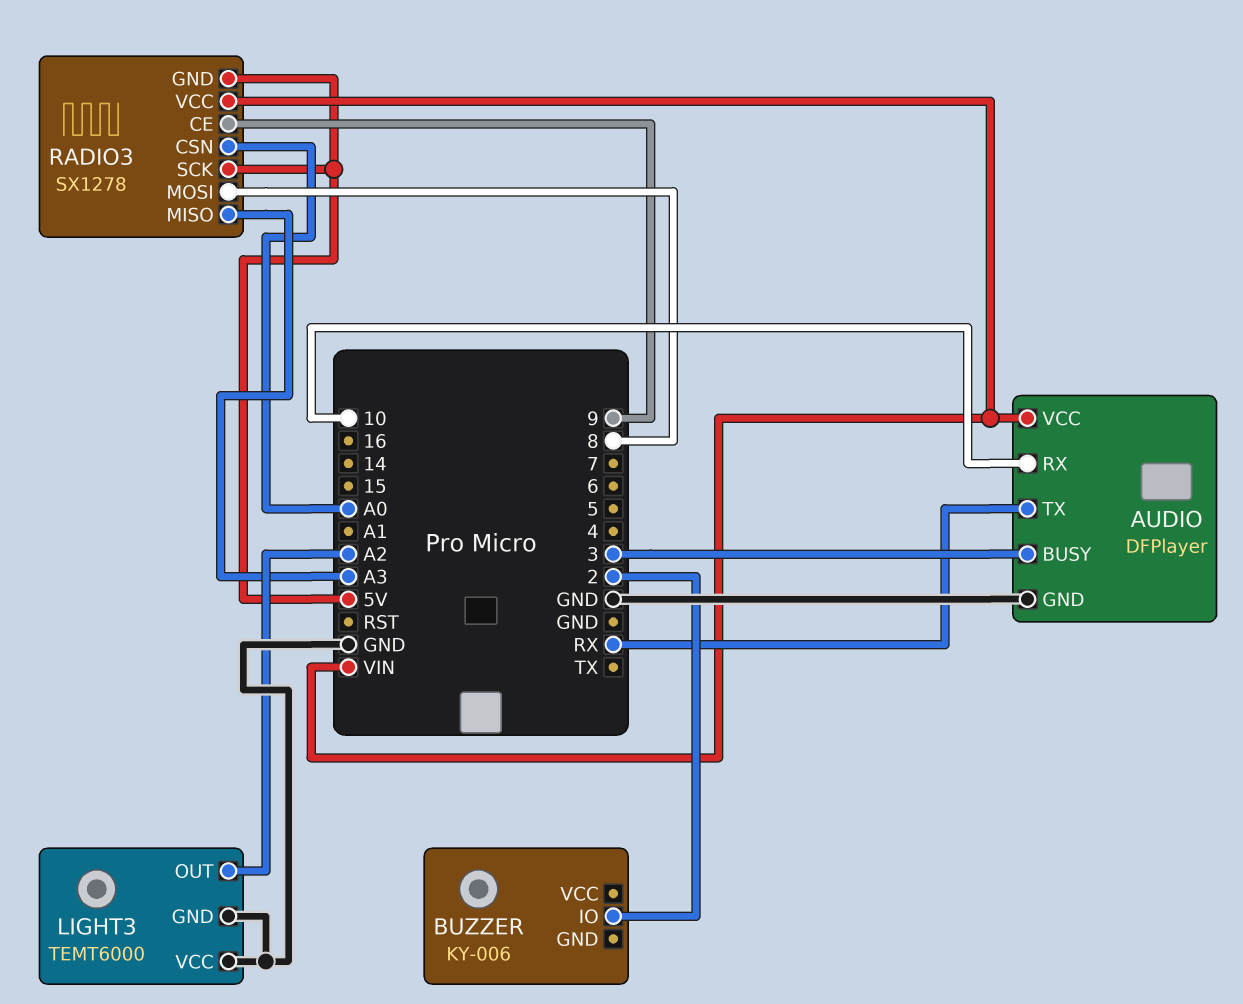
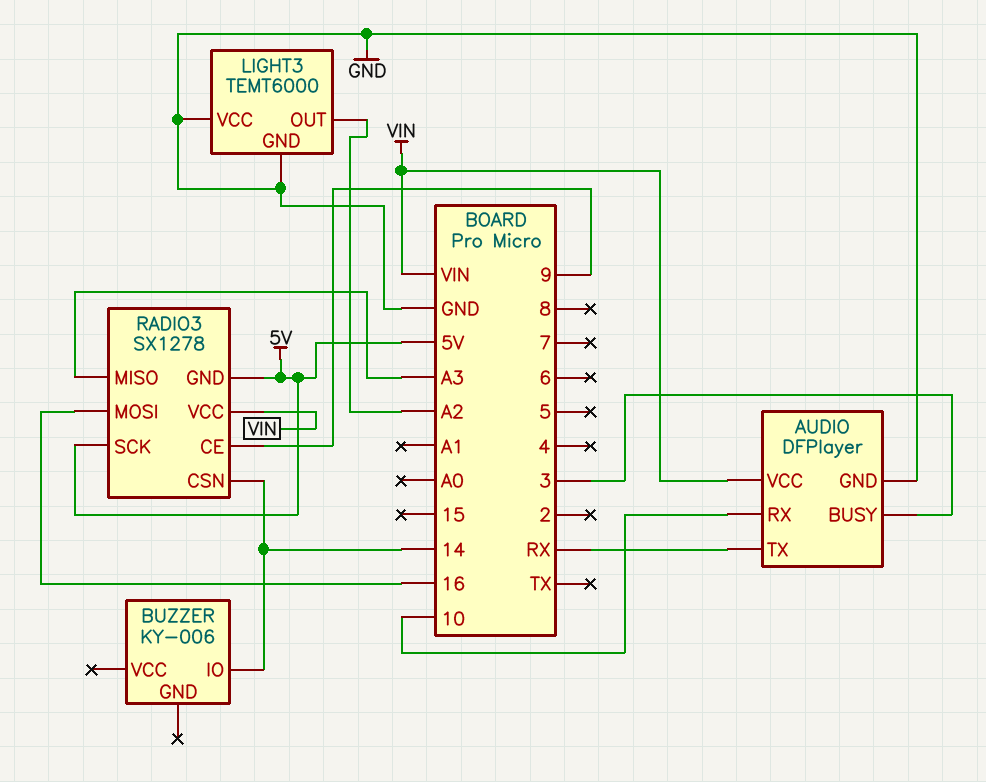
BUZZER pin IO: 2 -> 14
RADIO3 pin CSN: A0 -> 14
RADIO3 pin MOSI: 8 -> 16

